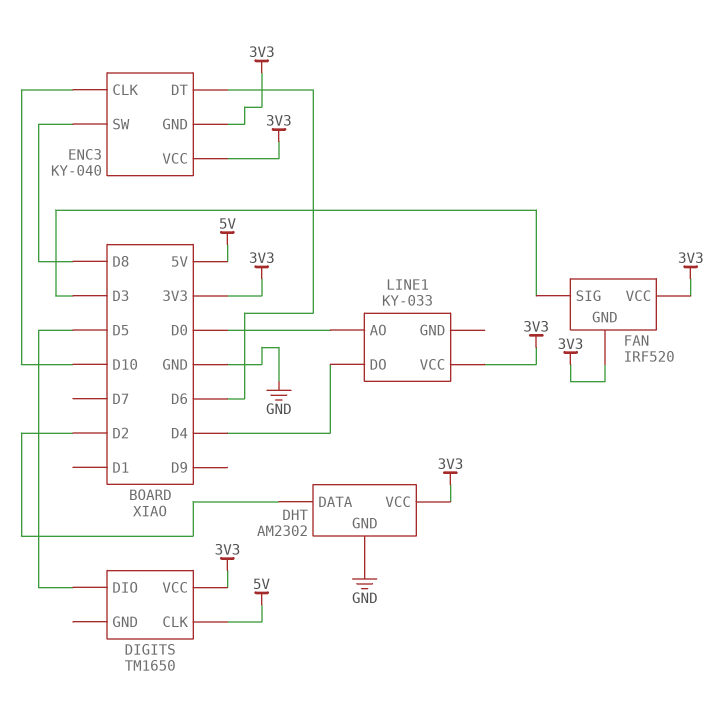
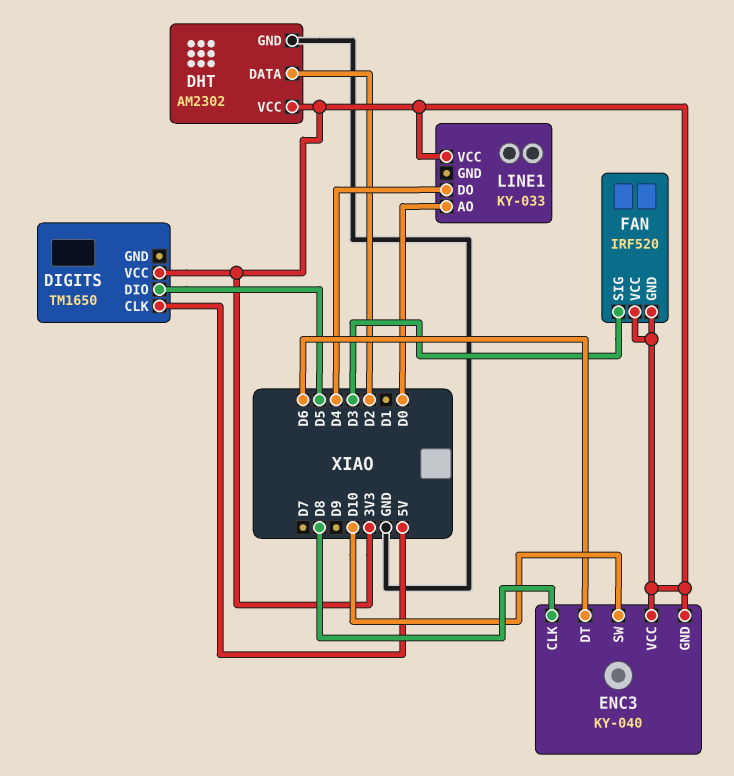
ENC3 pin CLK: D10 -> D8
ENC3 pin SW: D8 -> D10

